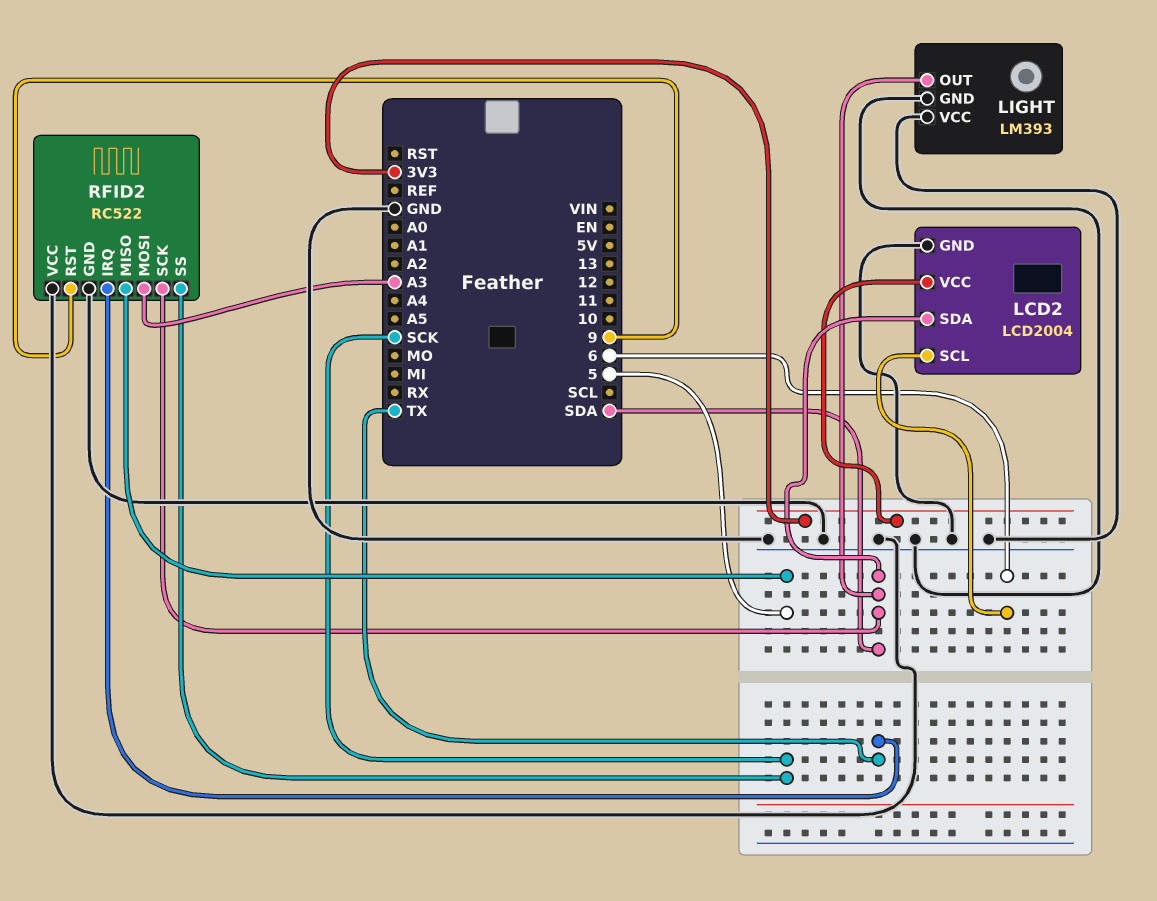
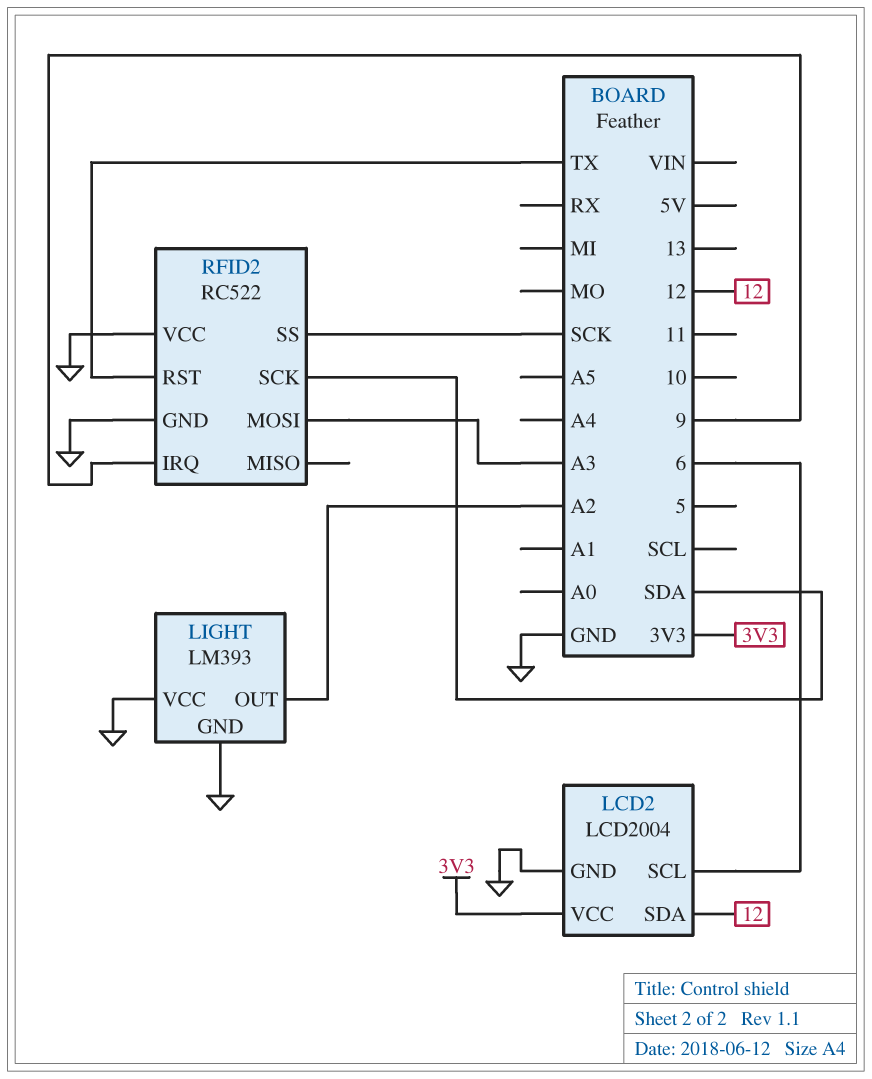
LCD2 pin SDA: SDA -> 12
LIGHT pin OUT: SDA -> A2
RFID2 pin IRQ: TX -> 9
RFID2 pin MISO: 5 -> none
RFID2 pin RST: 9 -> TX

